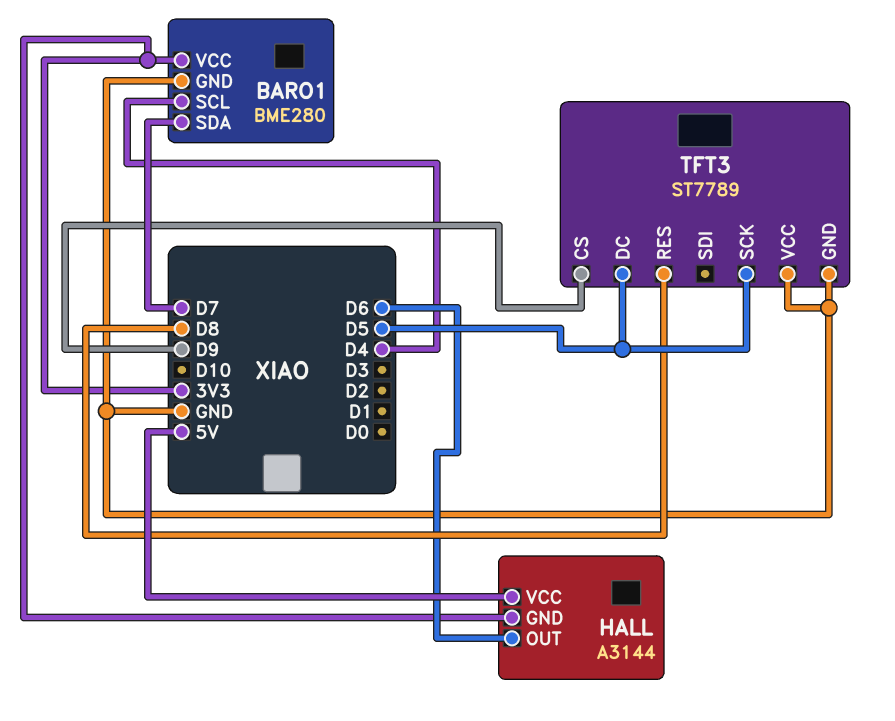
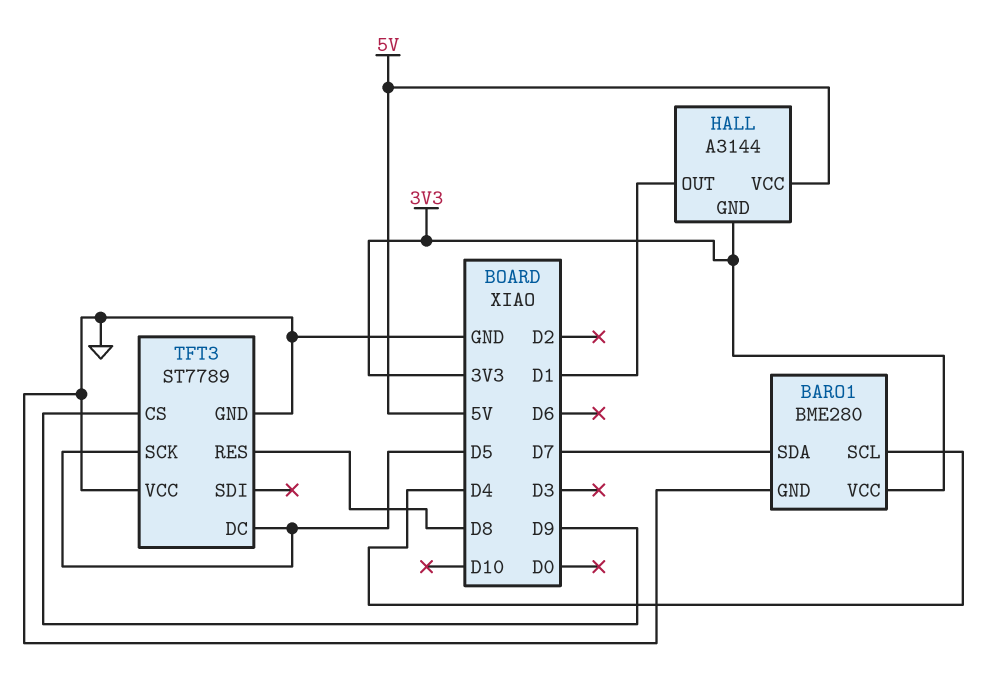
HALL pin OUT: D6 -> D1

